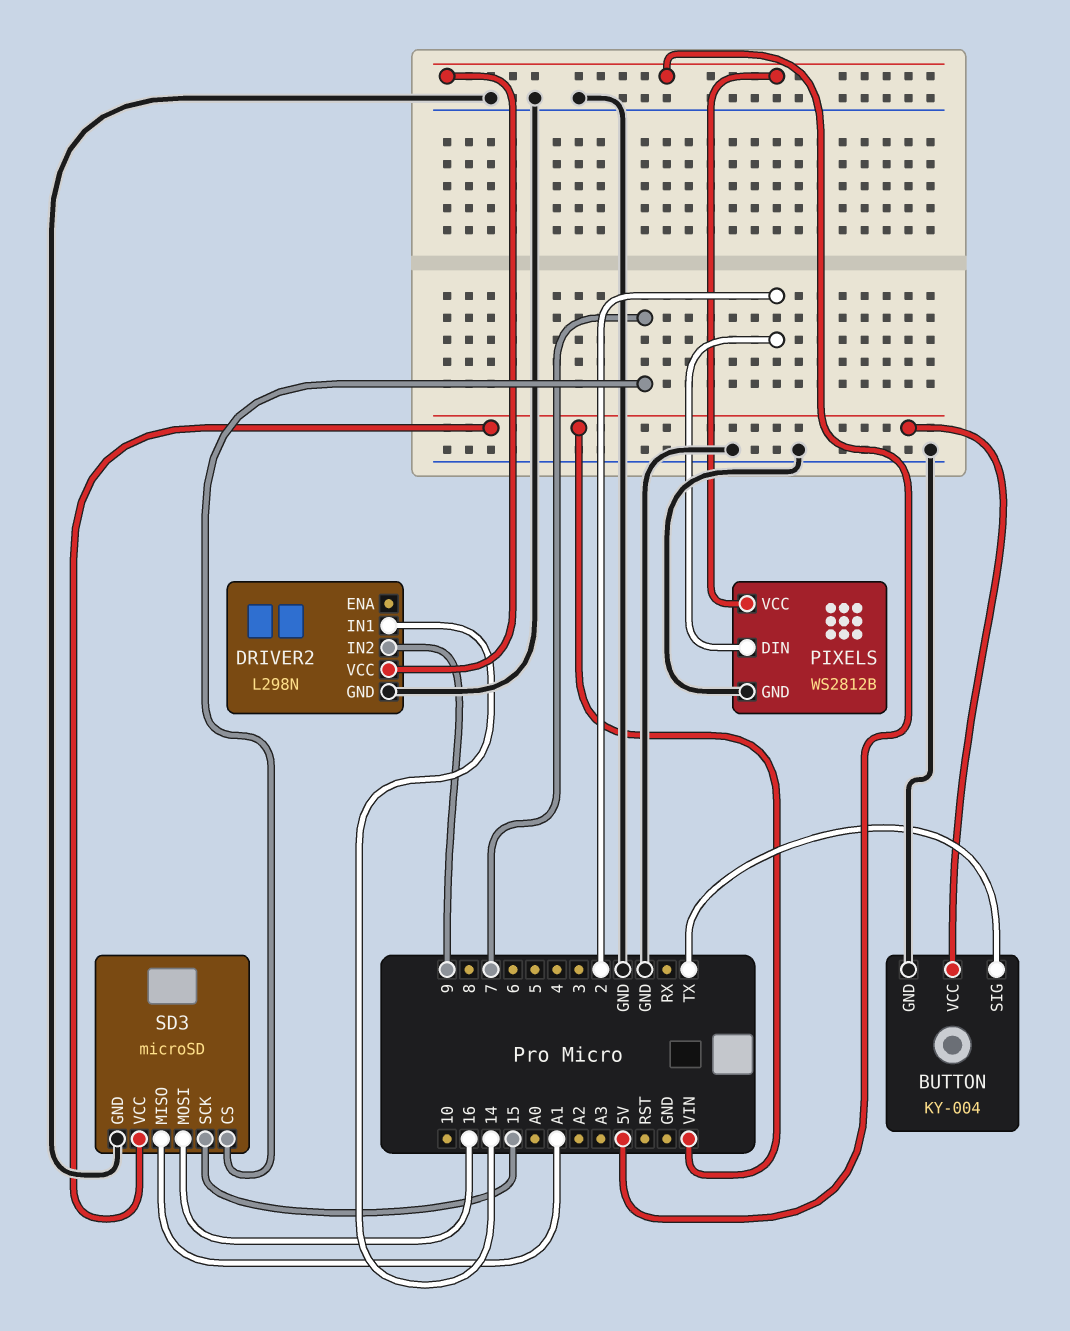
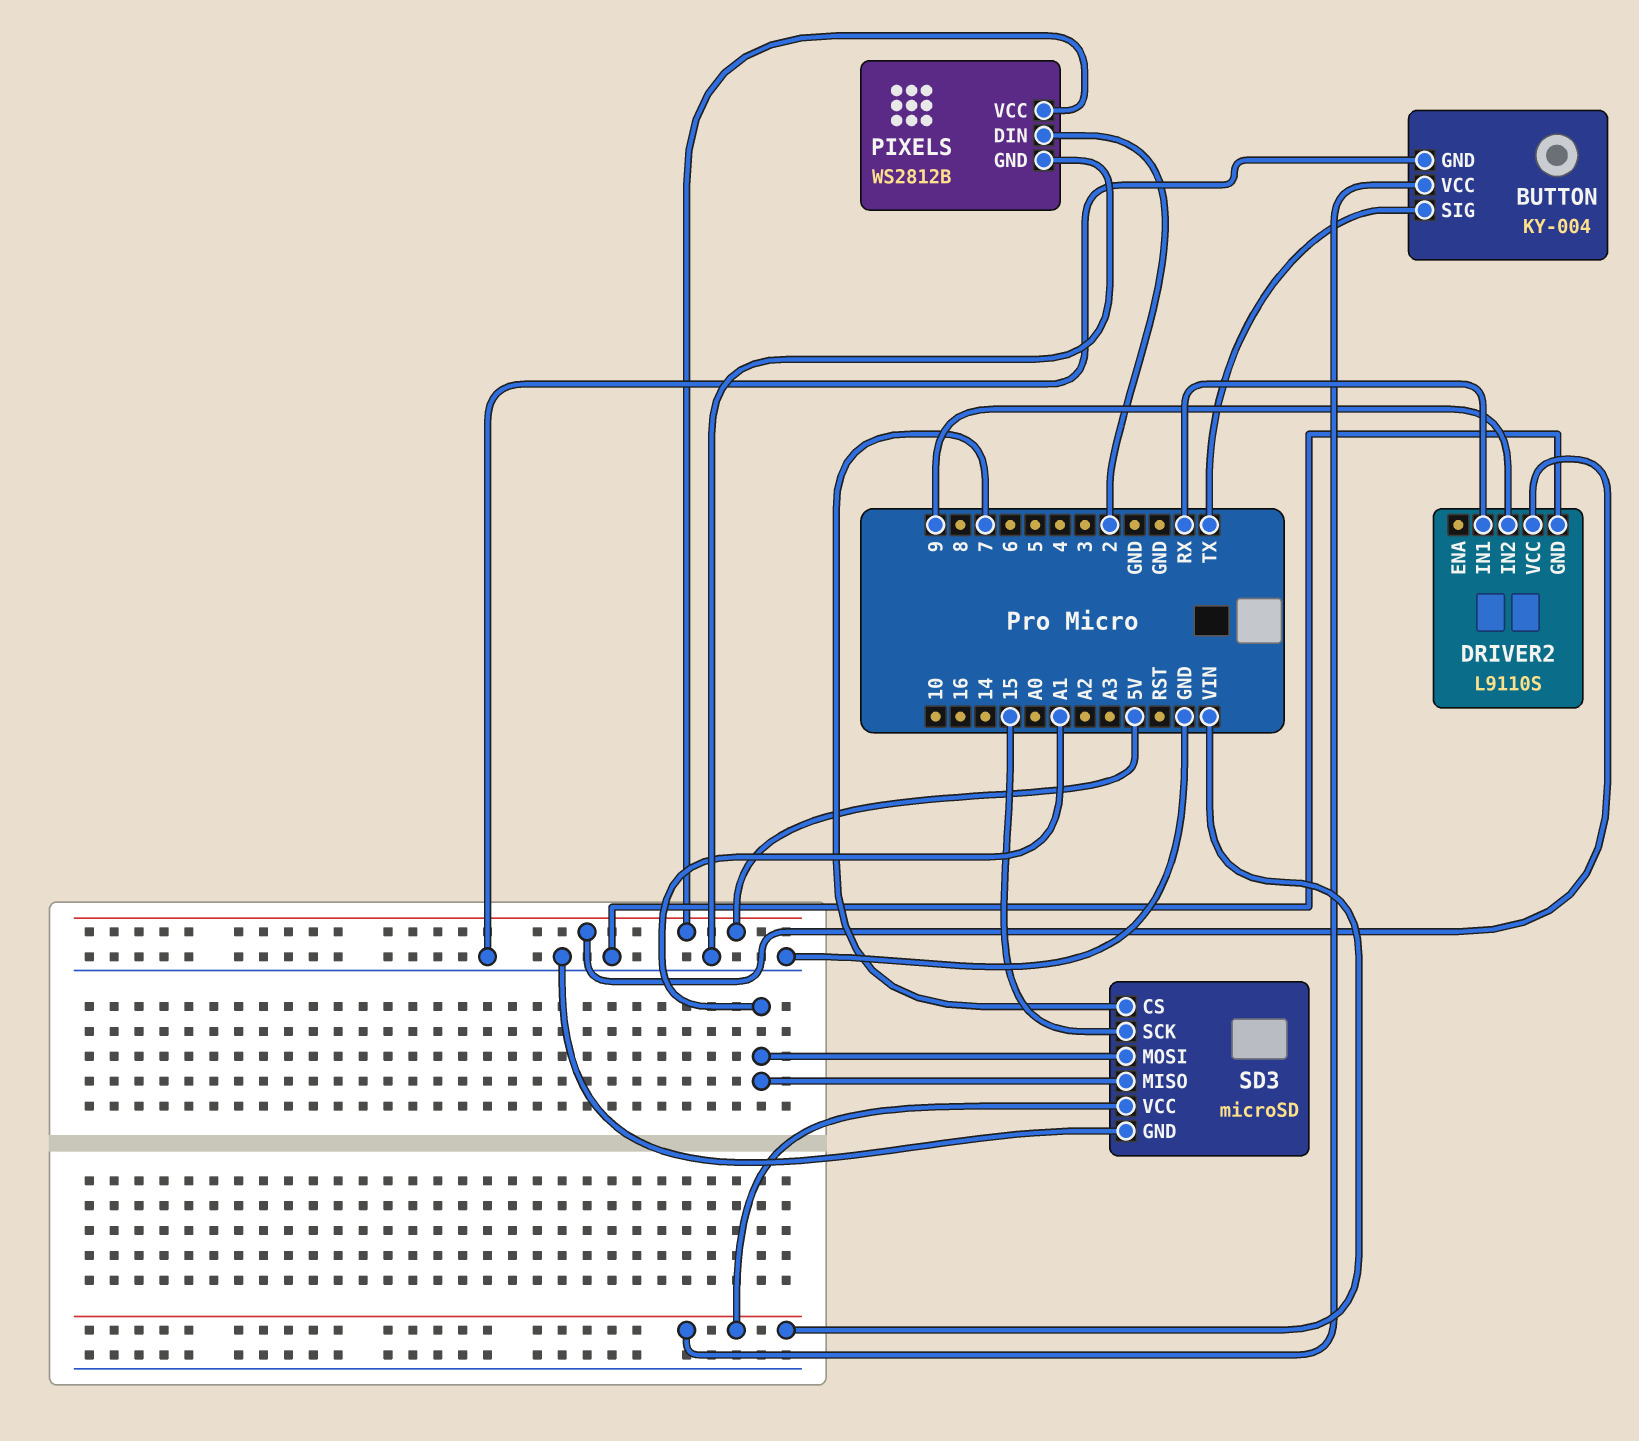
DRIVER2: L298N -> L9110S
DRIVER2 pin IN1: 14 -> RX
SD3 pin MOSI: 16 -> A1

